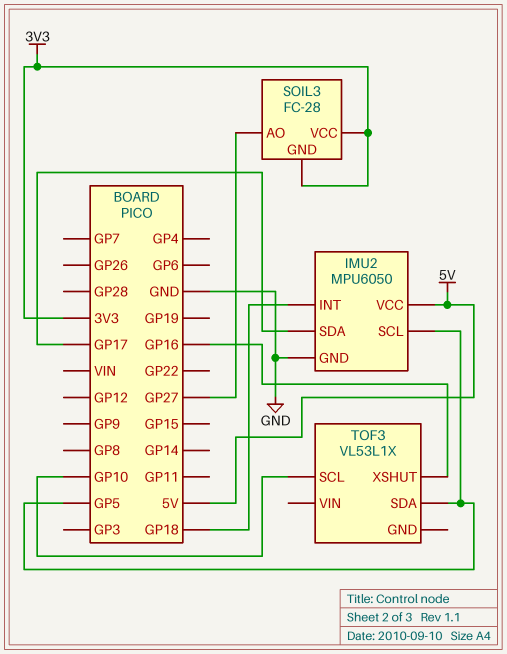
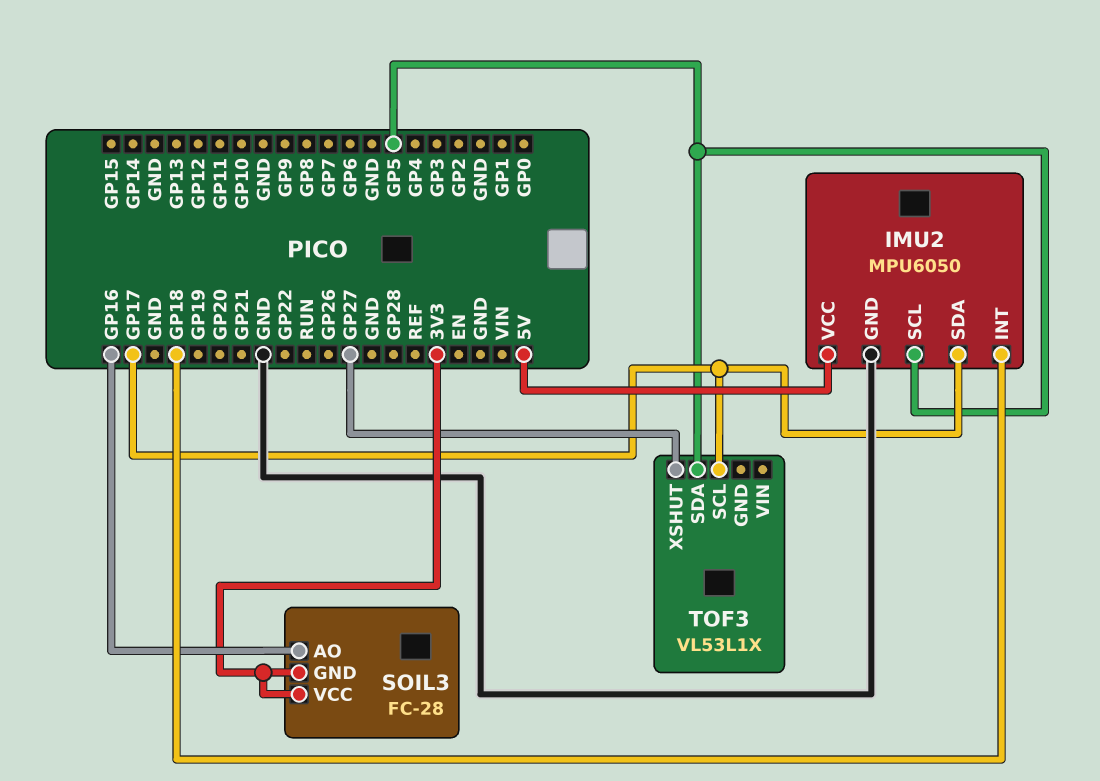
SOIL3 pin AO: GP27 -> GP16
TOF3 pin SCL: GP10 -> GP17
TOF3 pin XSHUT: GP16 -> GP27

